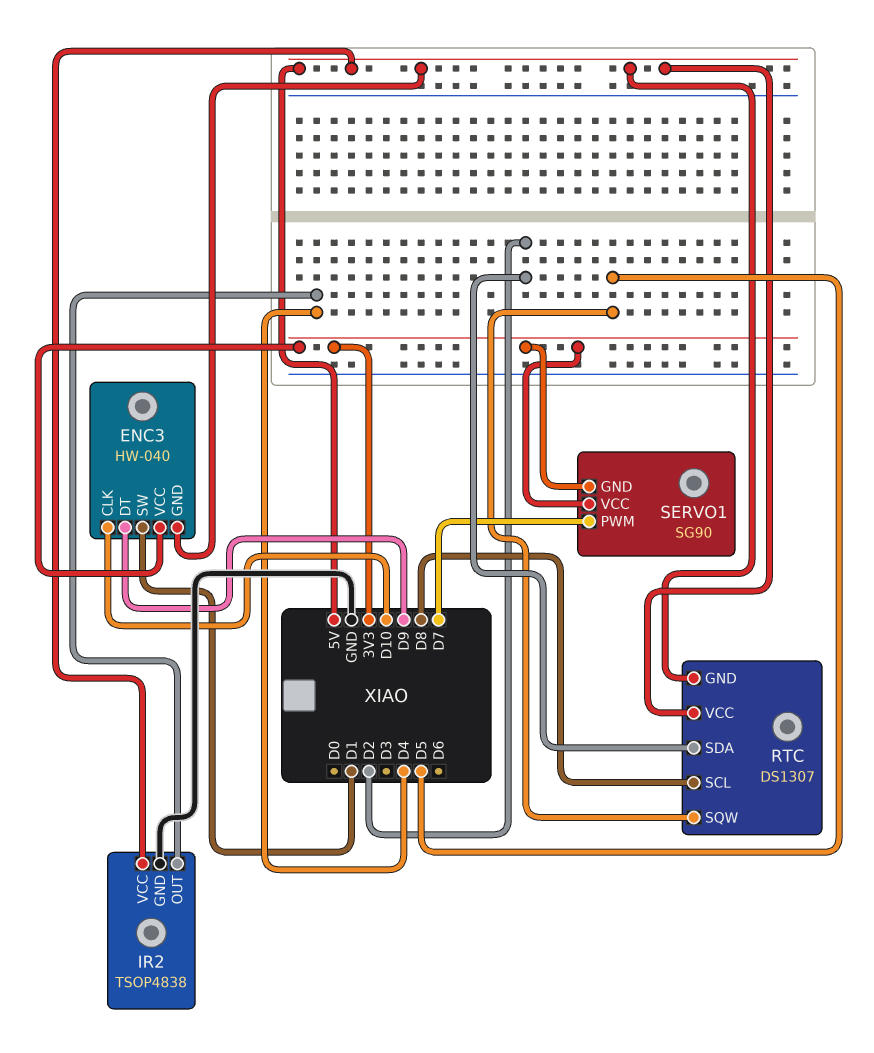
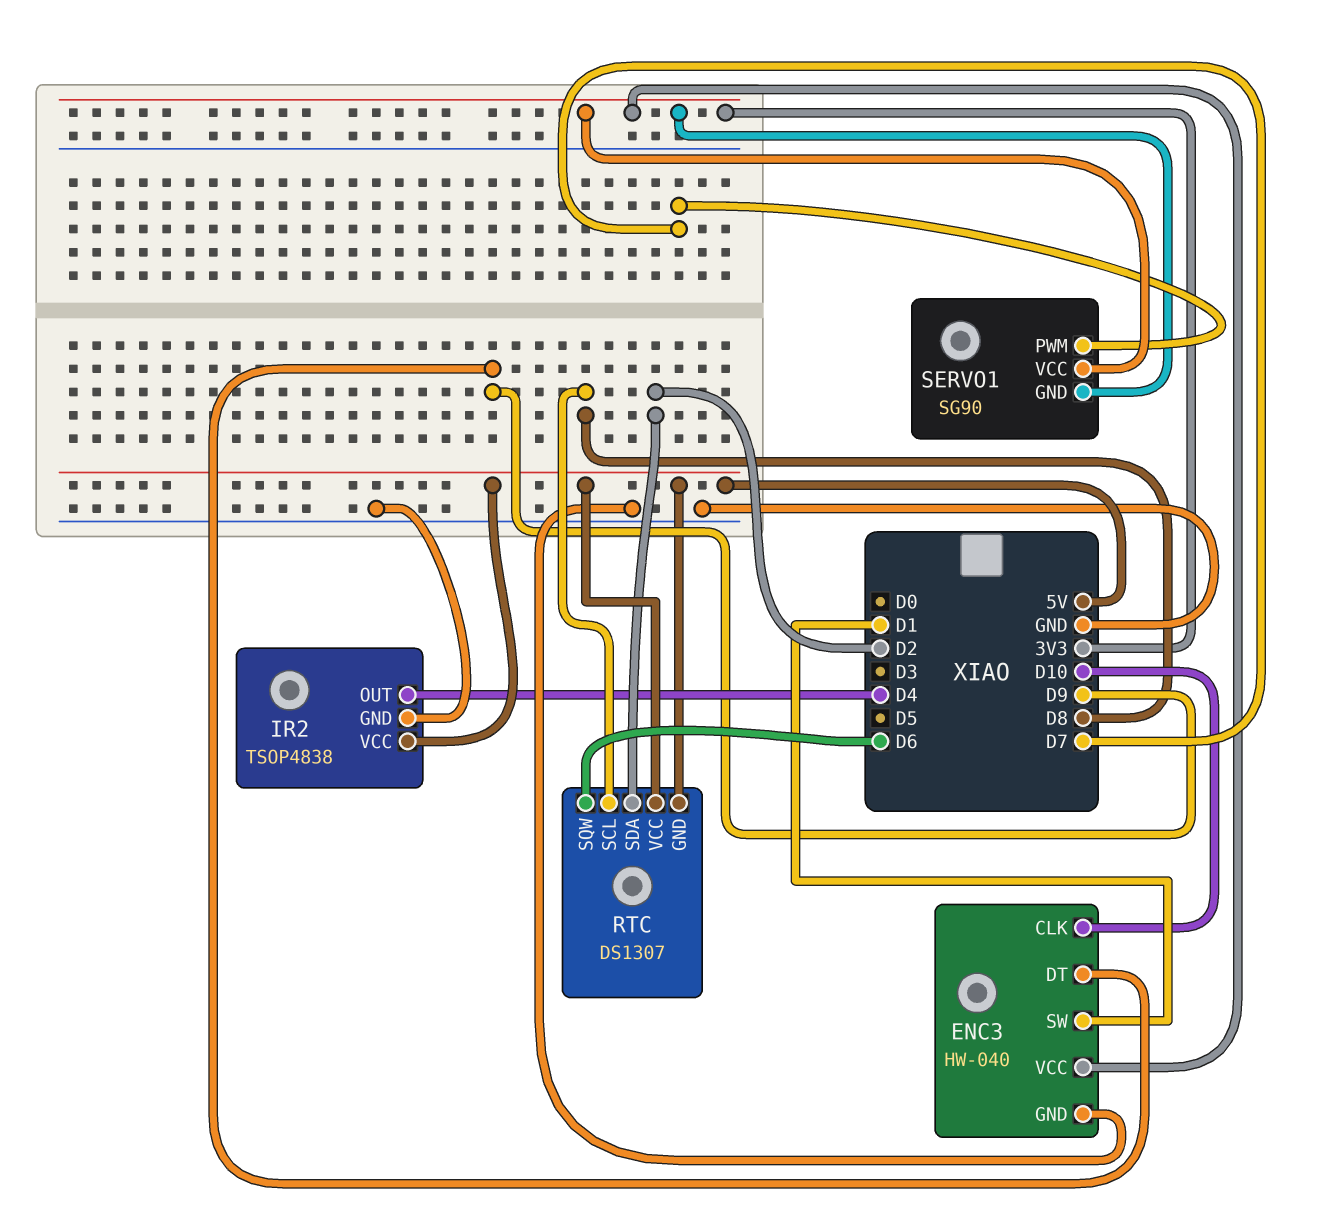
ENC3 pin GND: 5V -> GND
RTC pin SQW: D5 -> D6

